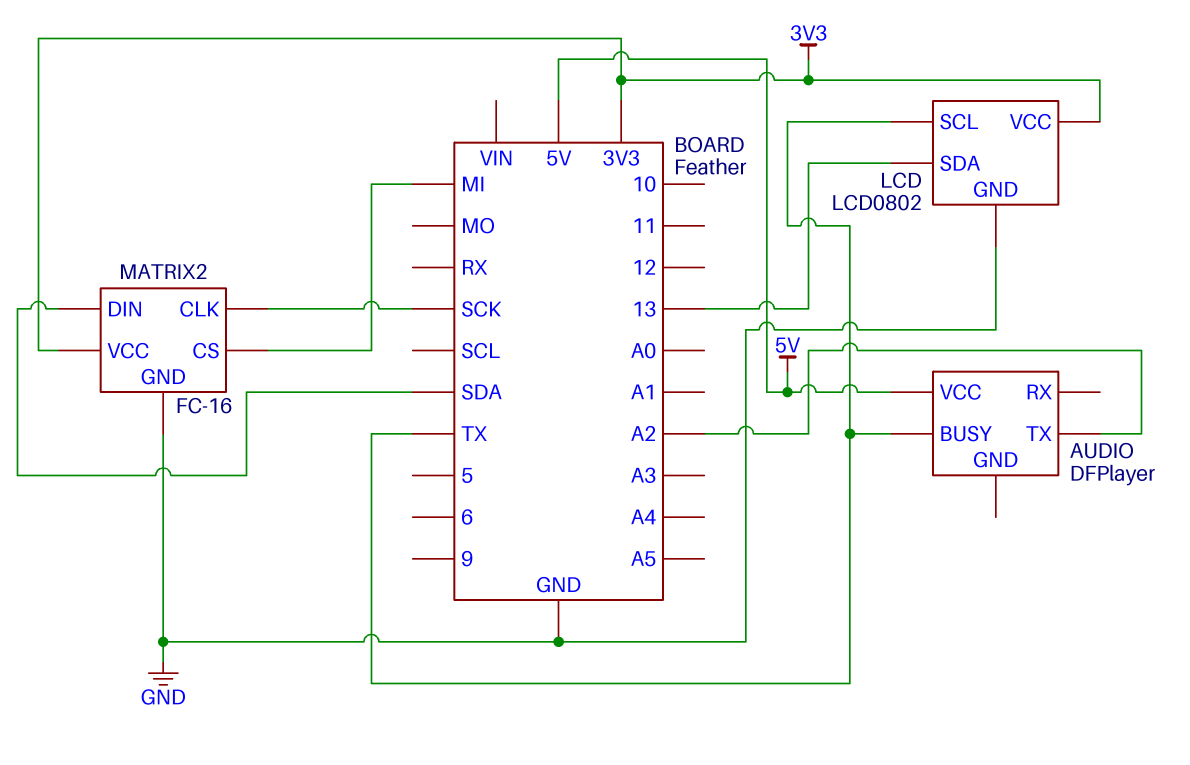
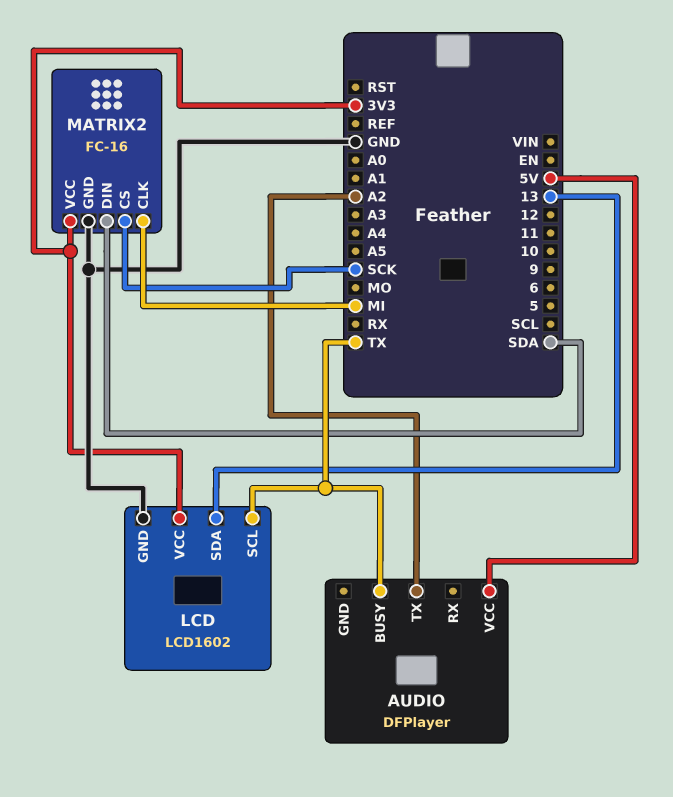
LCD: LCD0802 -> LCD1602
MATRIX2 pin CLK: SCK -> MI
MATRIX2 pin CS: MI -> SCK

